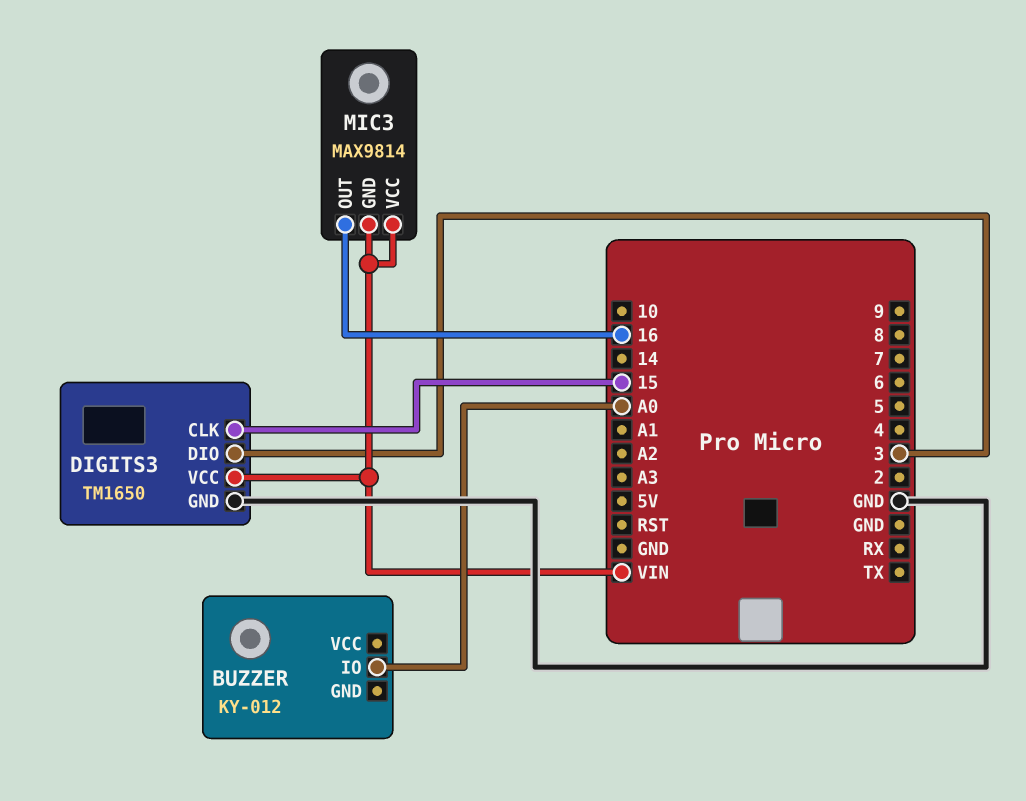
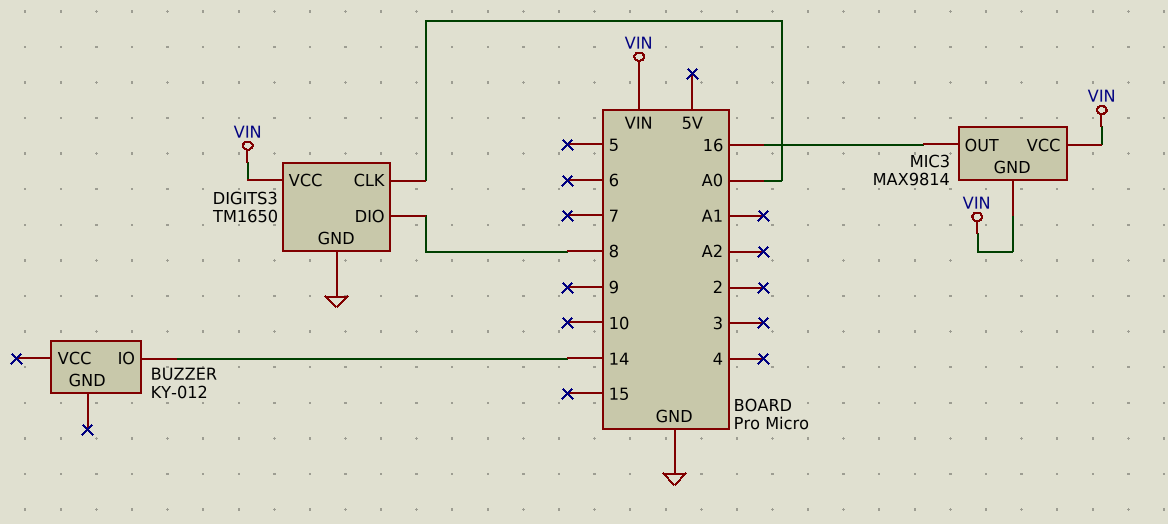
BUZZER pin IO: A0 -> 14
DIGITS3 pin CLK: 15 -> A0
DIGITS3 pin DIO: 3 -> 8

